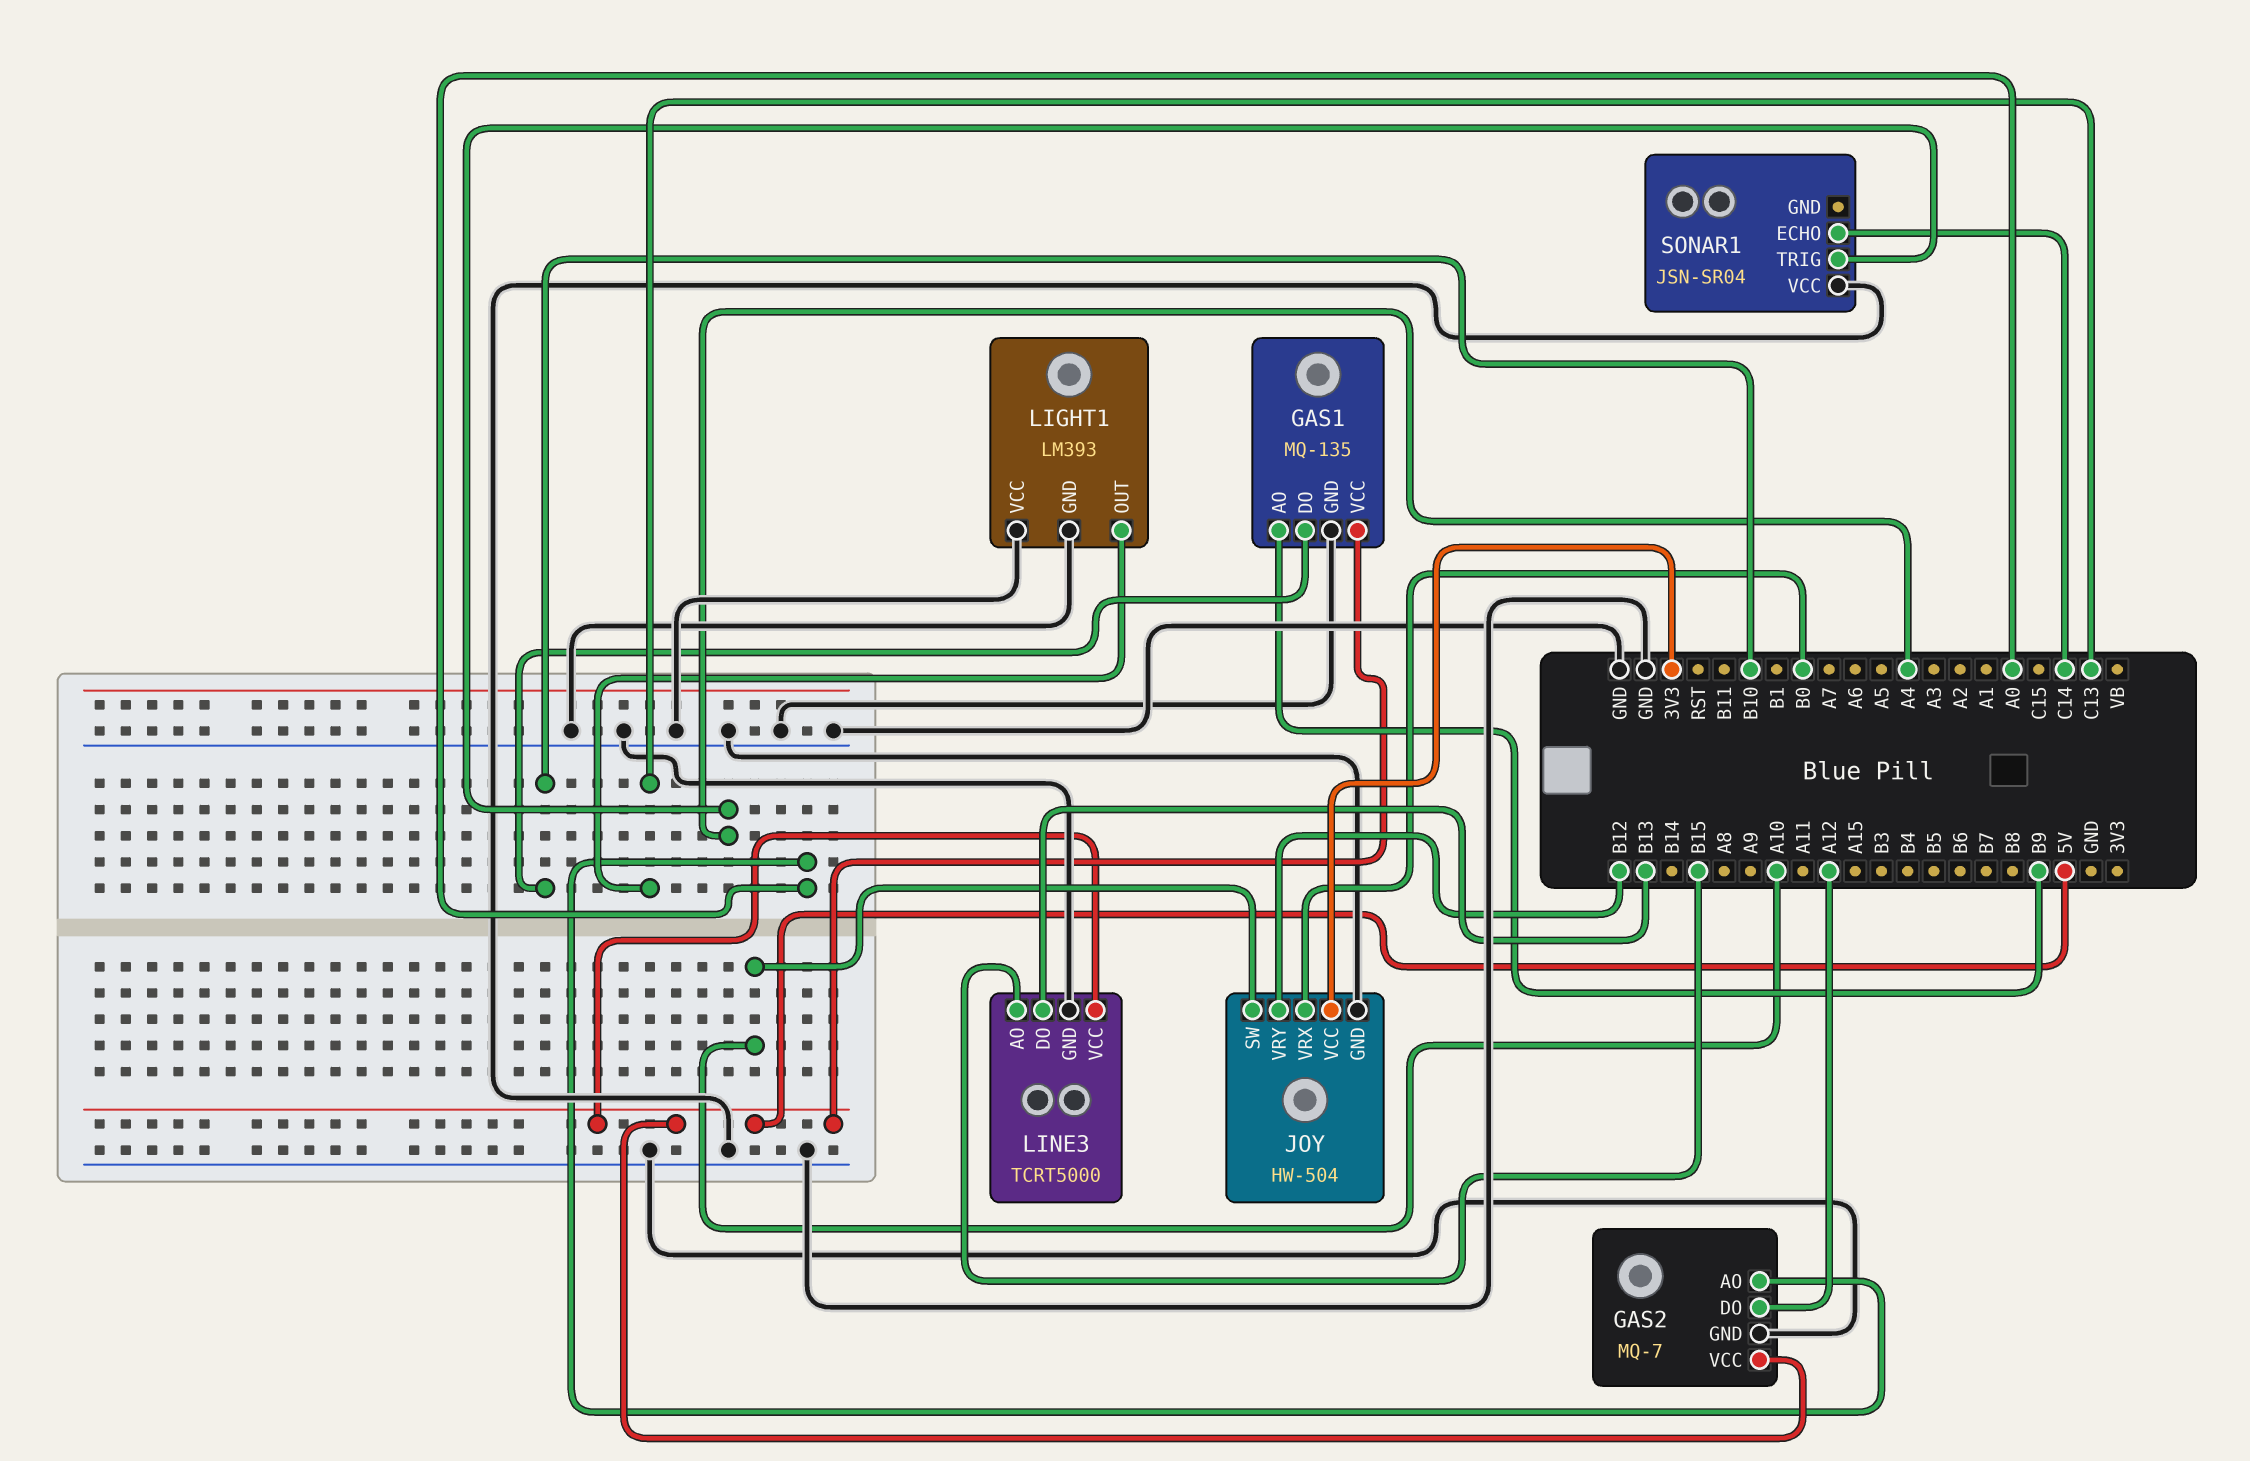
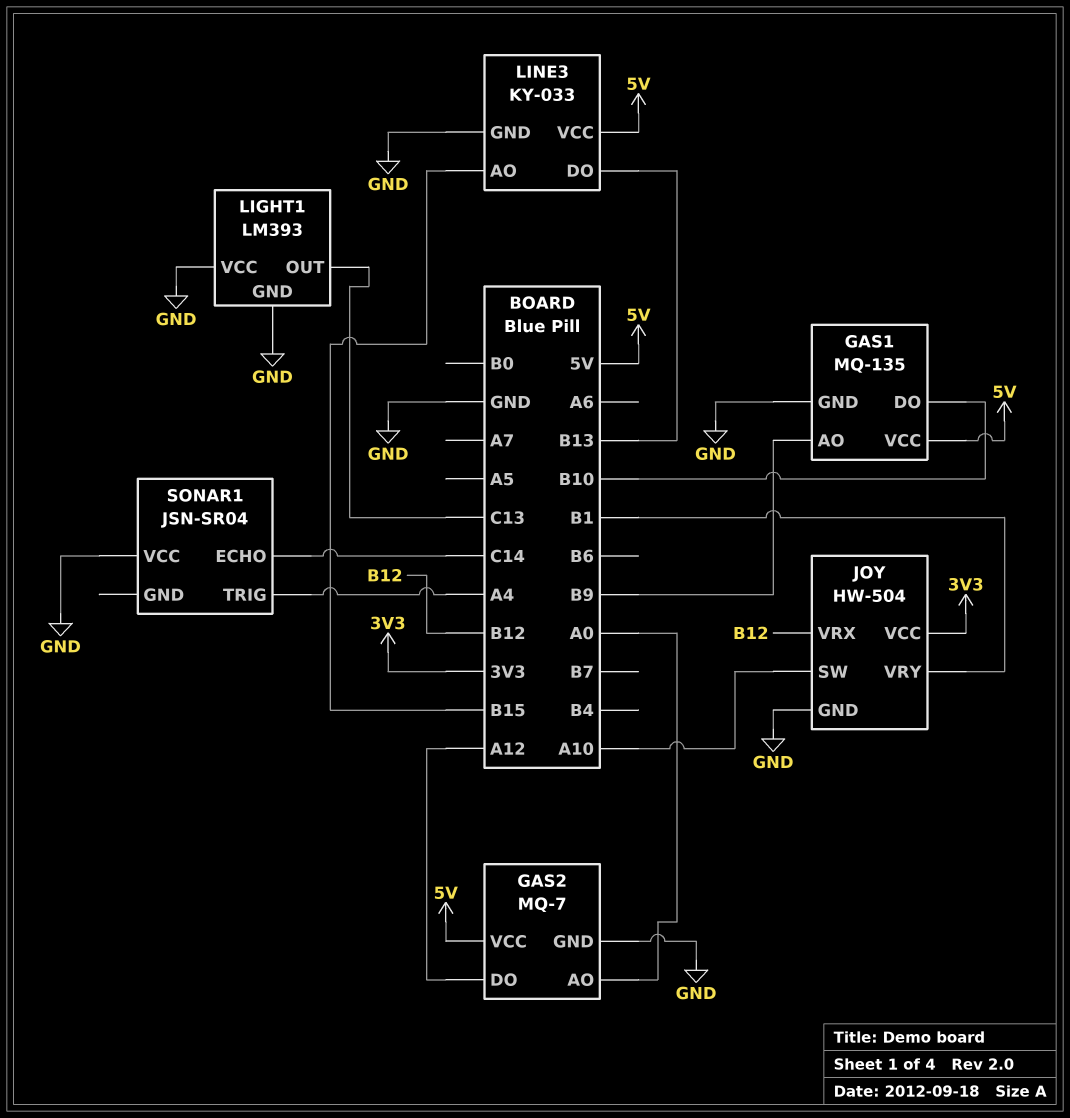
JOY pin VRX: B0 -> B12
JOY pin VRY: B12 -> B1
LINE3: TCRT5000 -> KY-033

